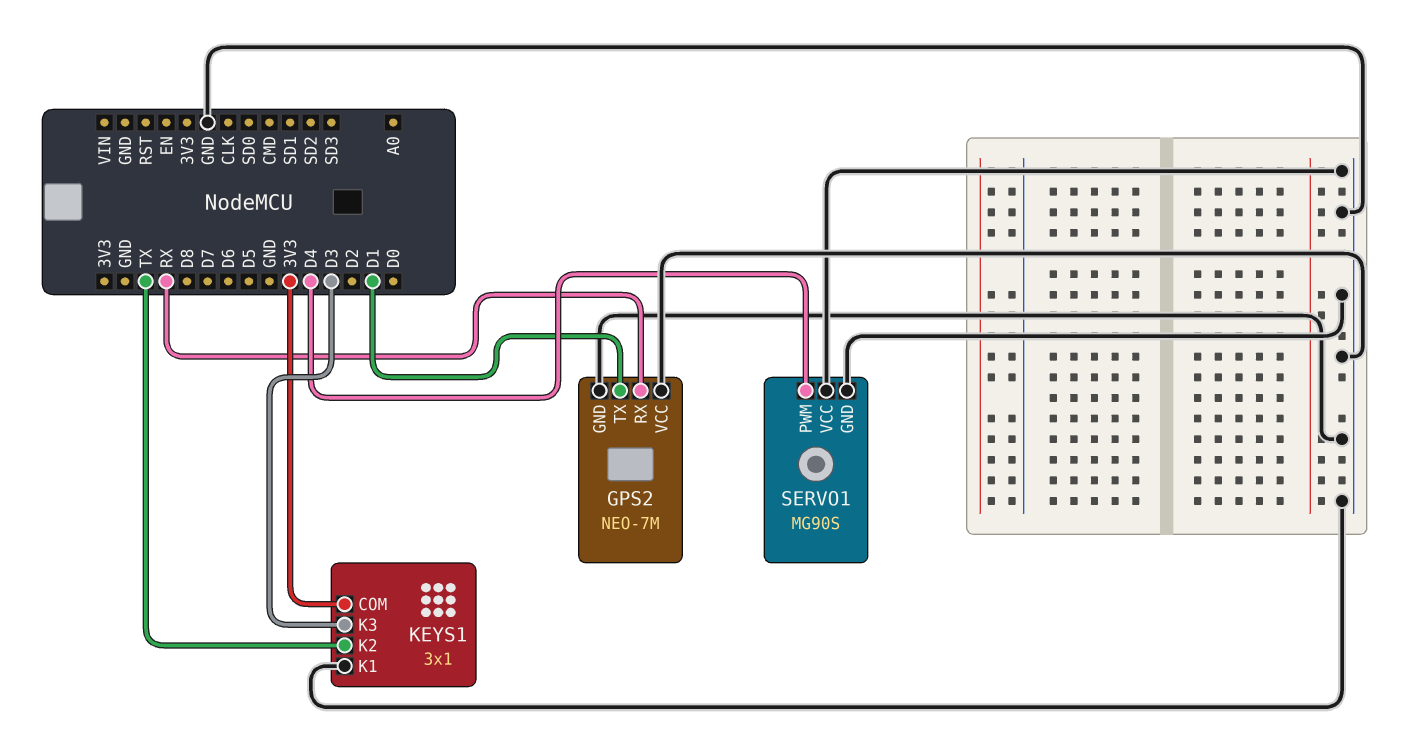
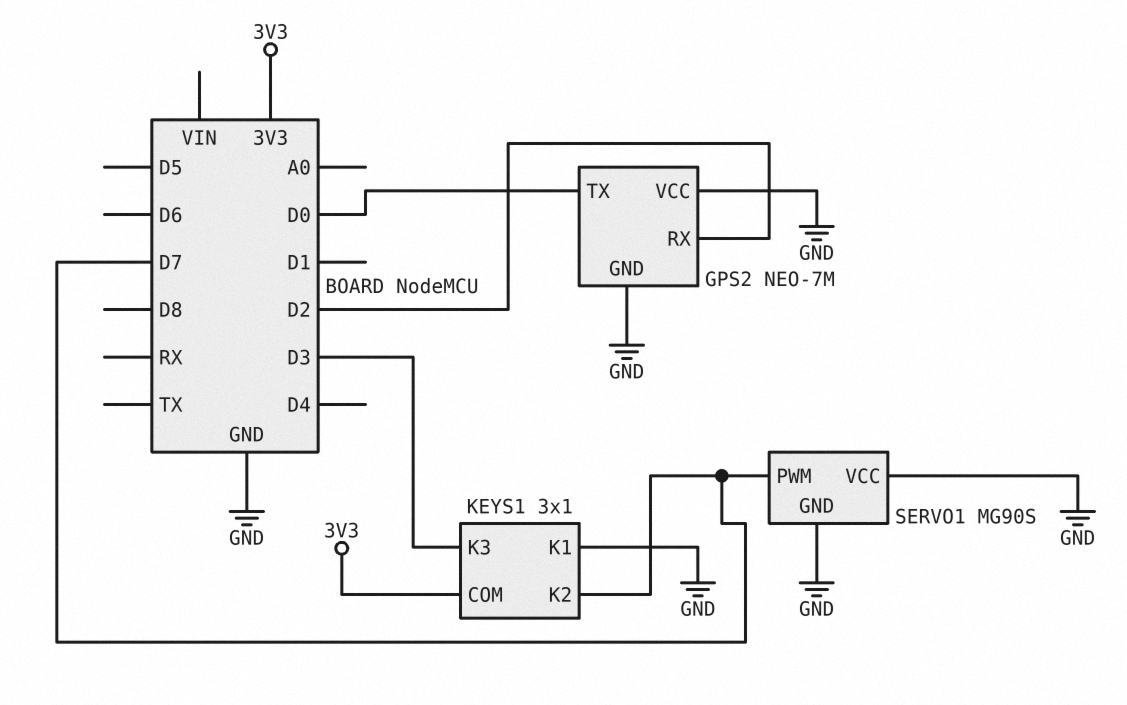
GPS2 pin RX: RX -> D2
GPS2 pin TX: D1 -> D0
KEYS1 pin K2: TX -> D7
SERVO1 pin PWM: D4 -> D7

